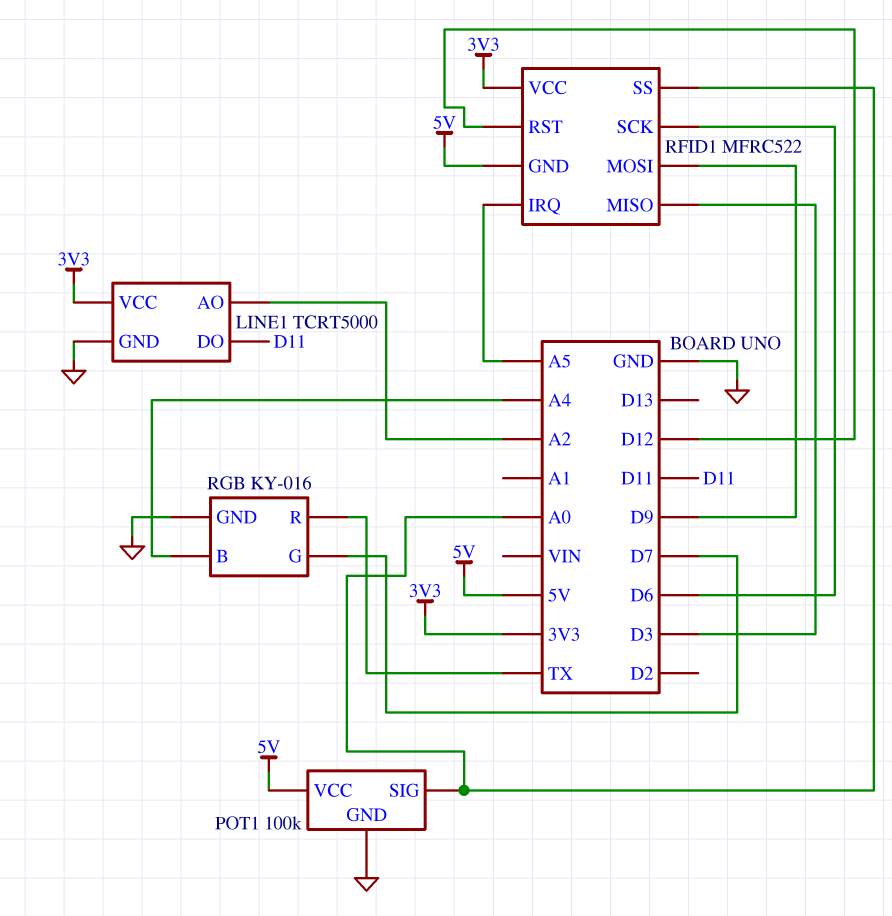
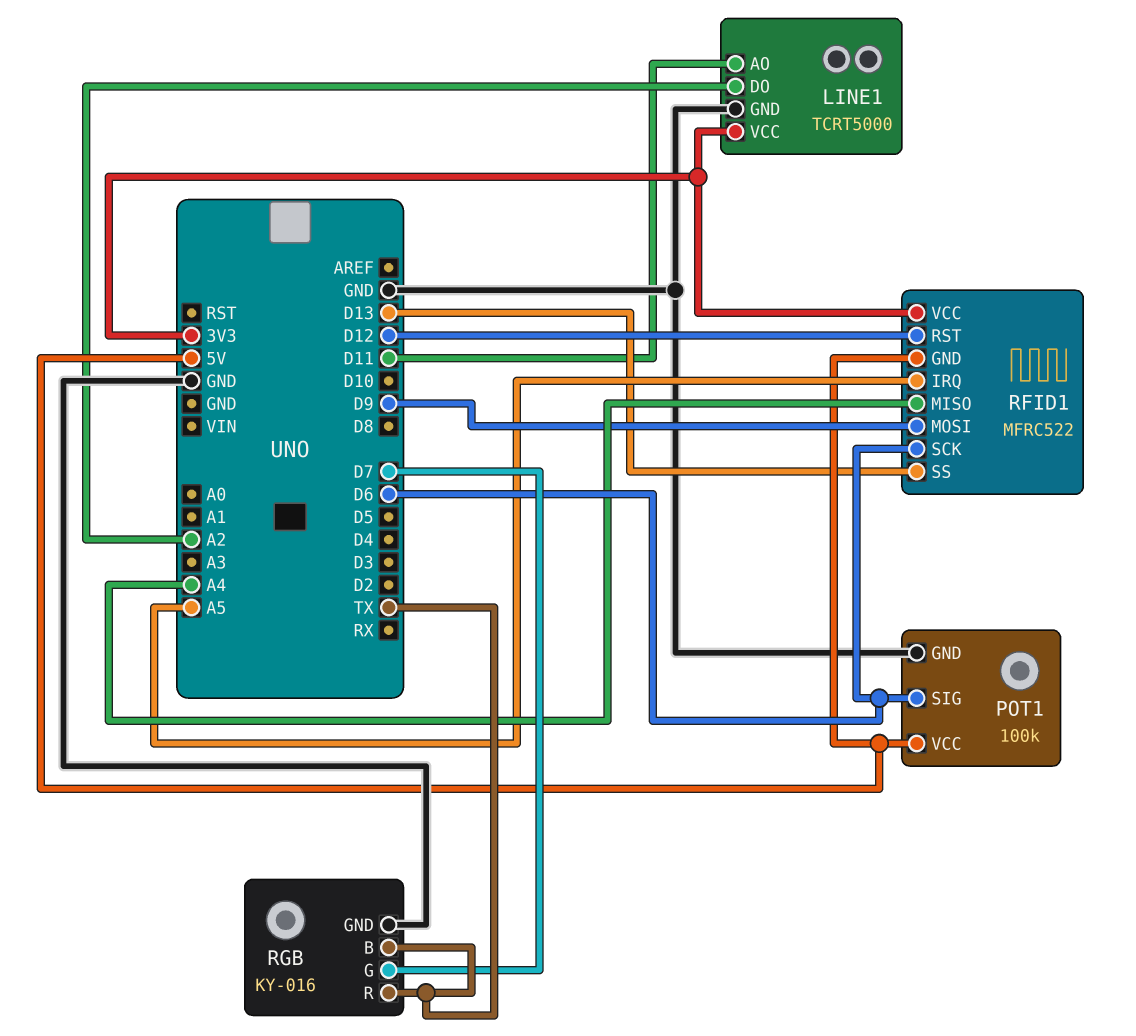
LINE1 pin AO: A2 -> D11
LINE1 pin DO: D11 -> A2
POT1 pin SIG: A0 -> D6
RFID1 pin MISO: D3 -> A4
RFID1 pin SS: A0 -> D13
RGB pin B: A4 -> TX

